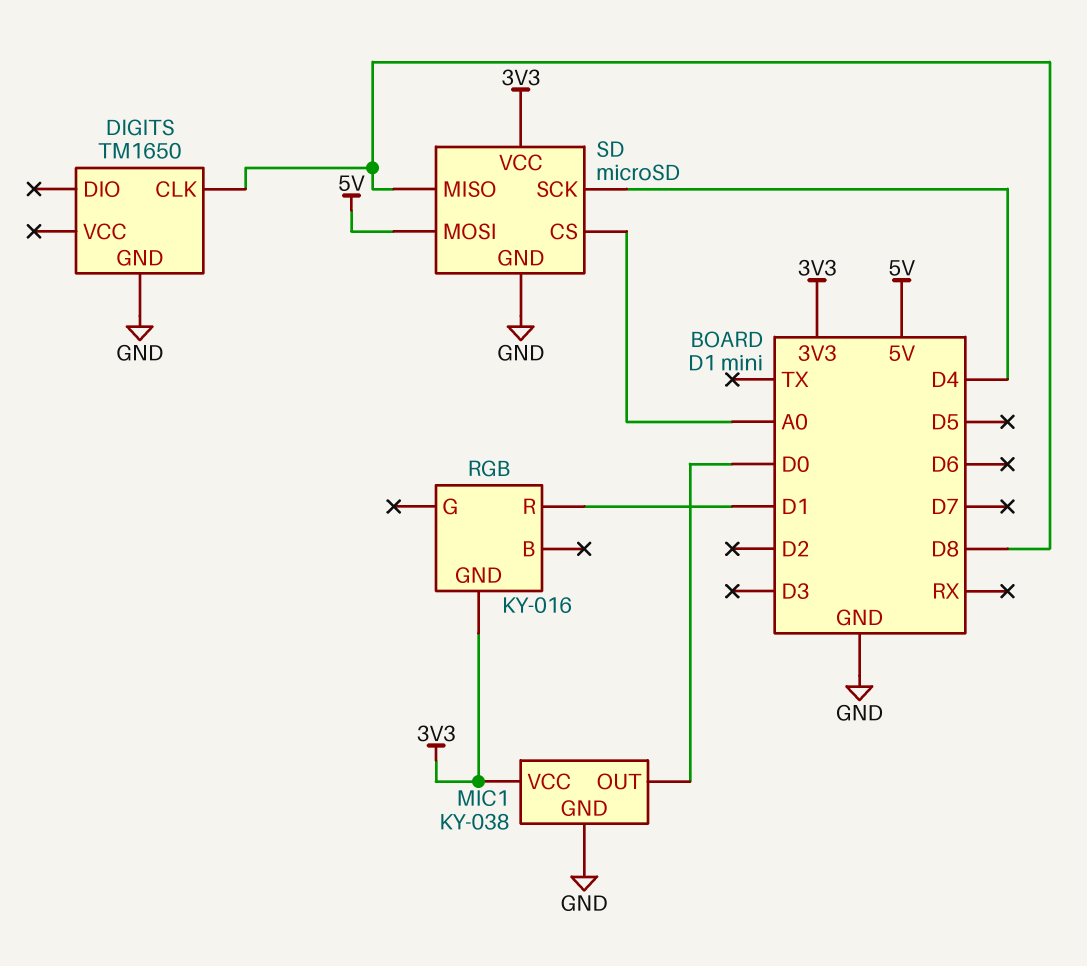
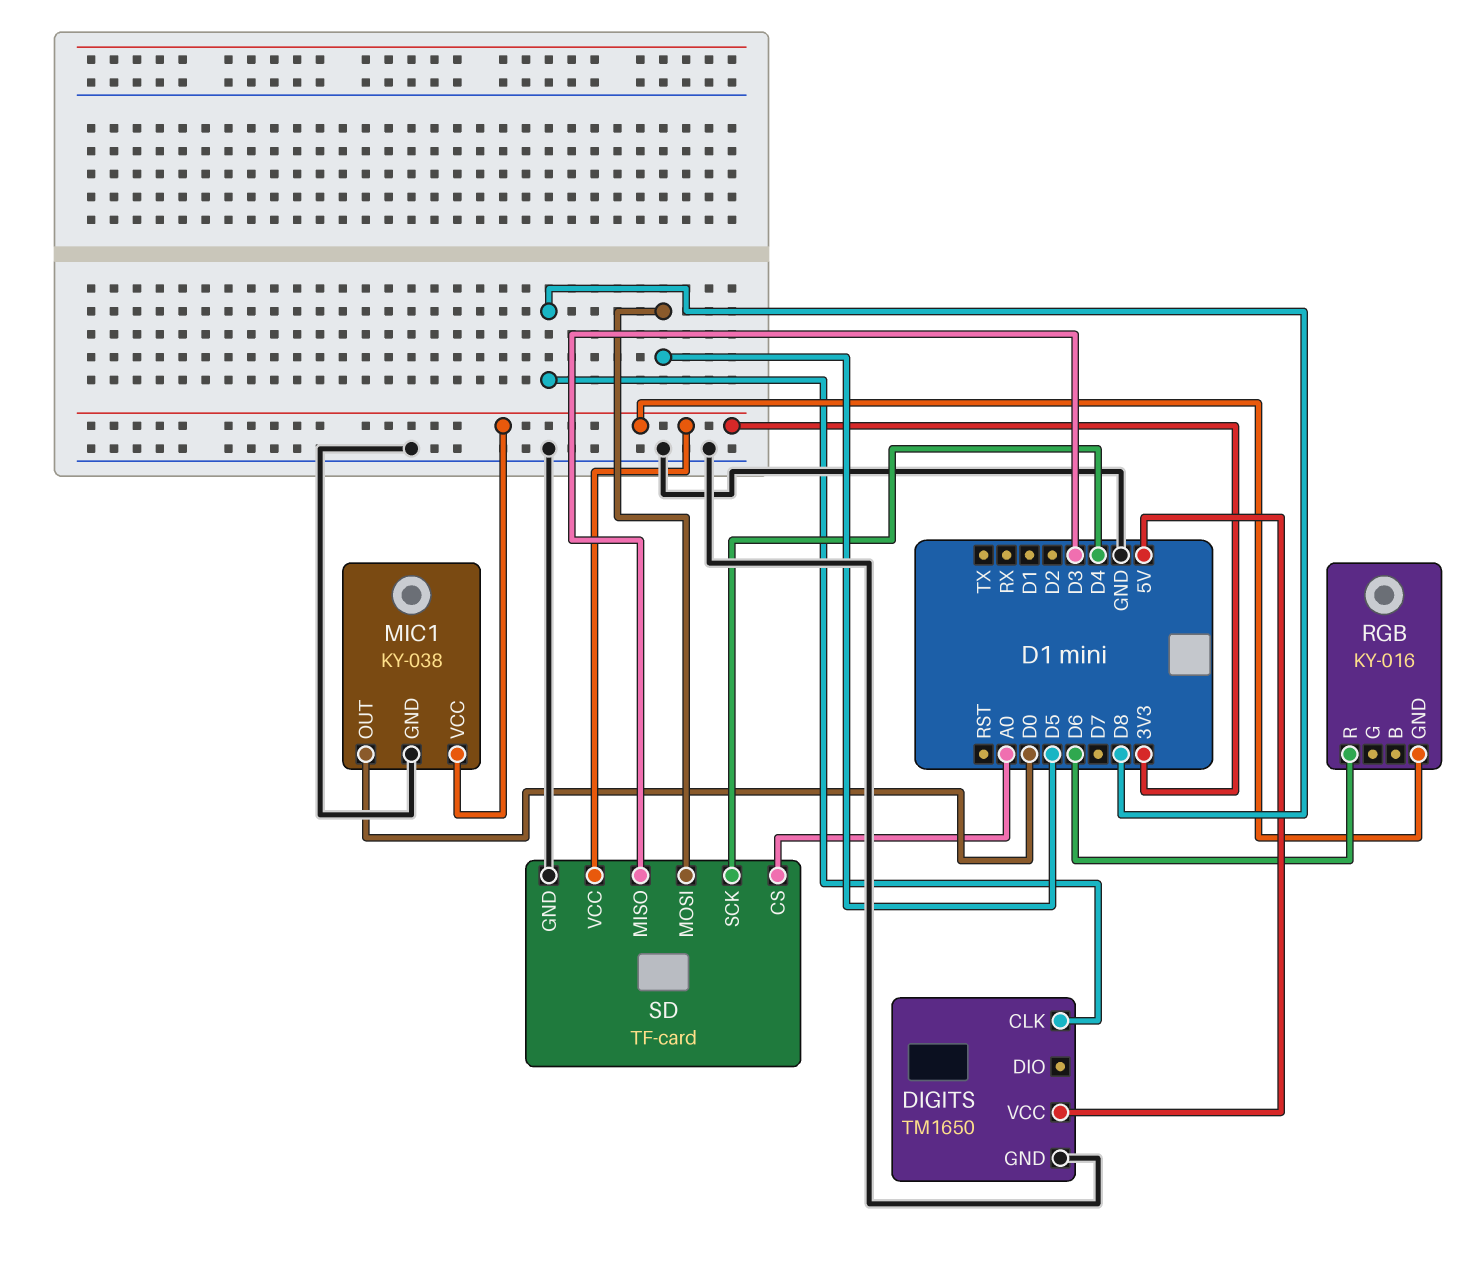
DIGITS pin VCC: none -> 5V
RGB pin R: D1 -> D6
SD: microSD -> TF-card
SD pin MISO: D8 -> D3
SD pin MOSI: 5V -> D5

